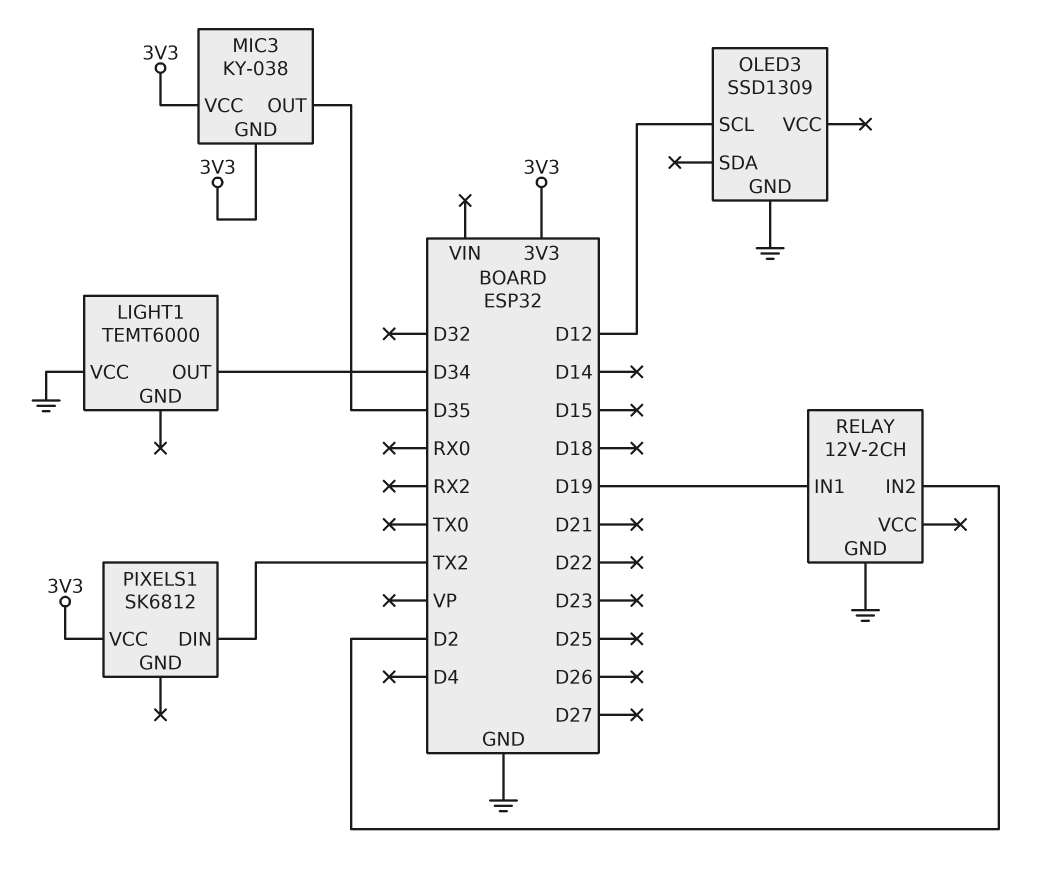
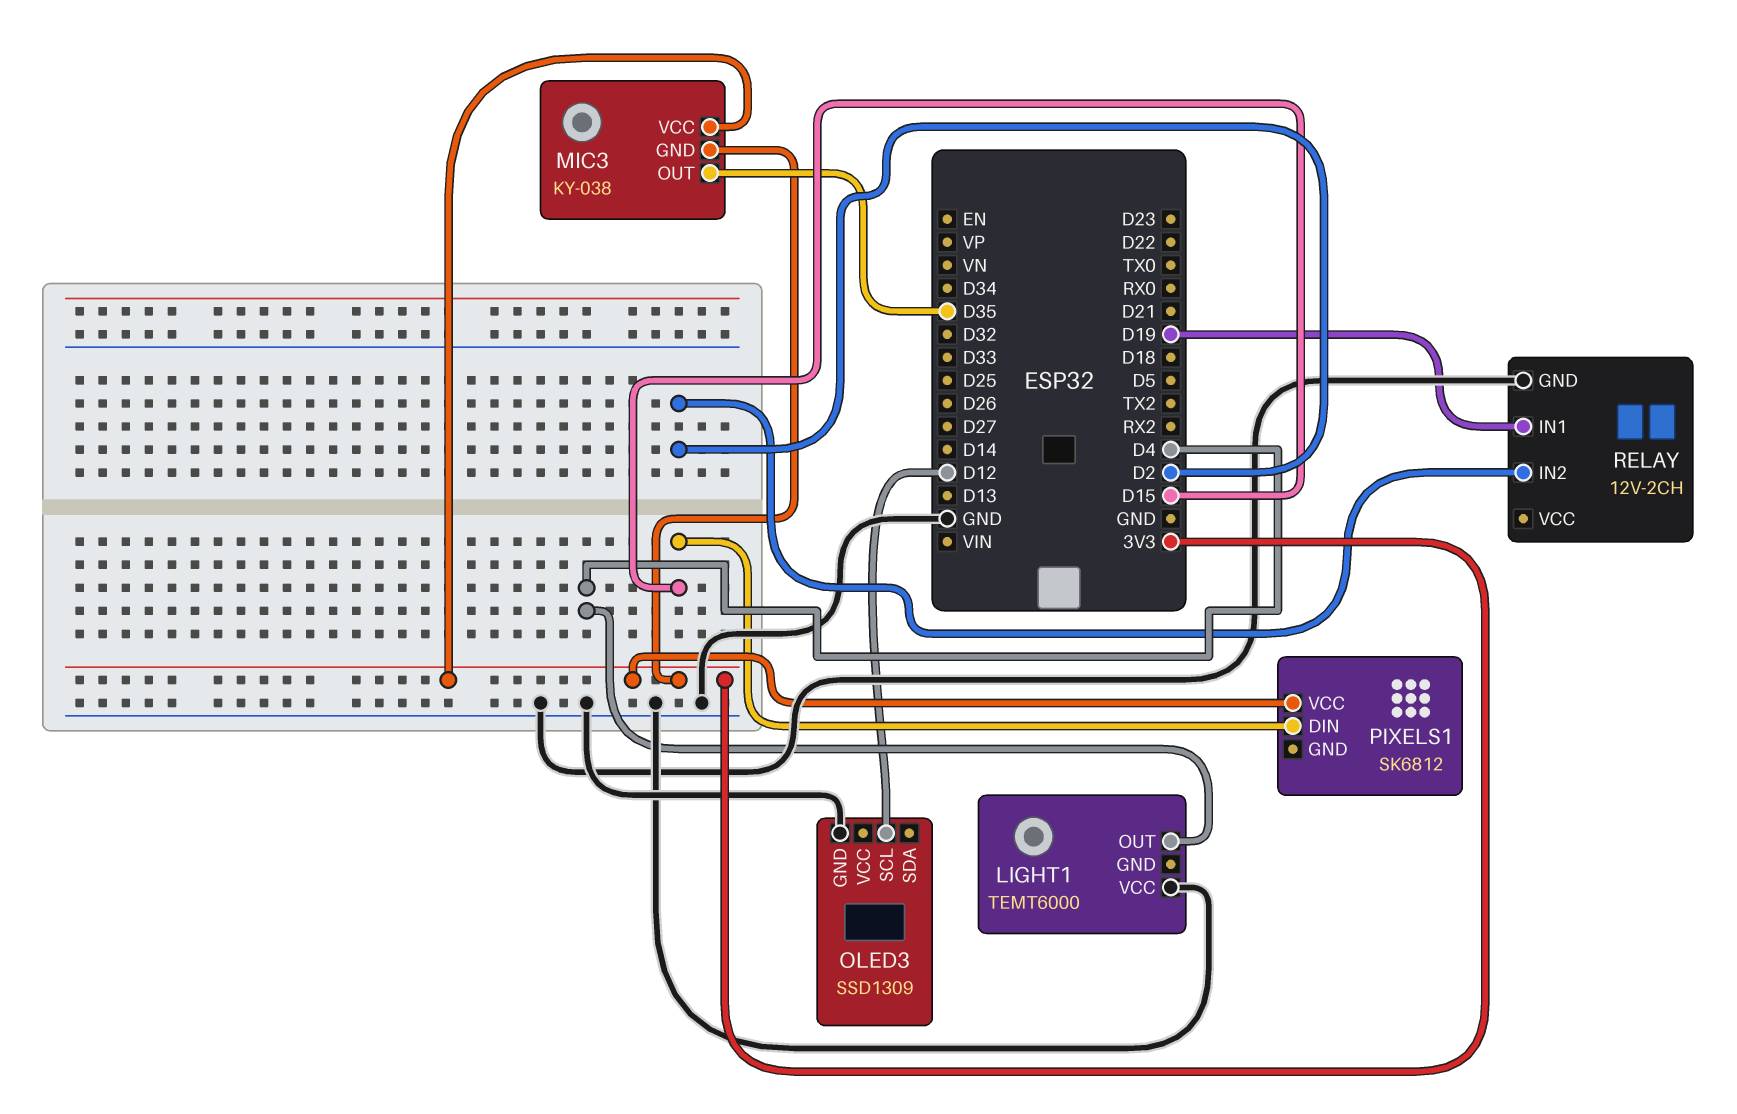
LIGHT1 pin OUT: D34 -> D4
PIXELS1 pin DIN: TX2 -> D15

